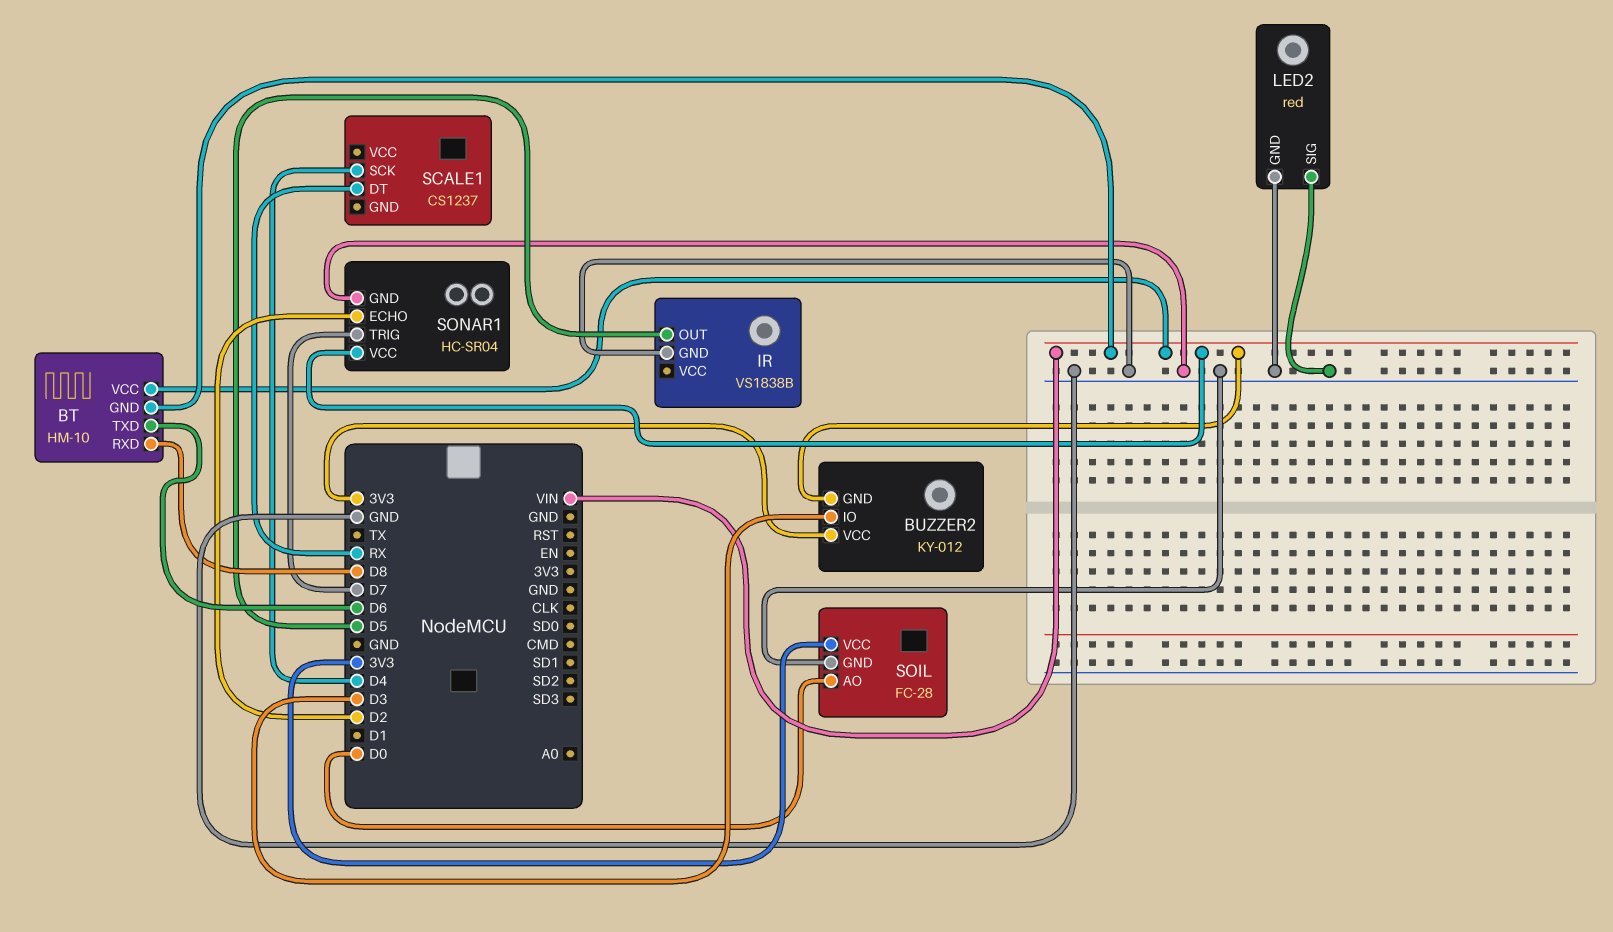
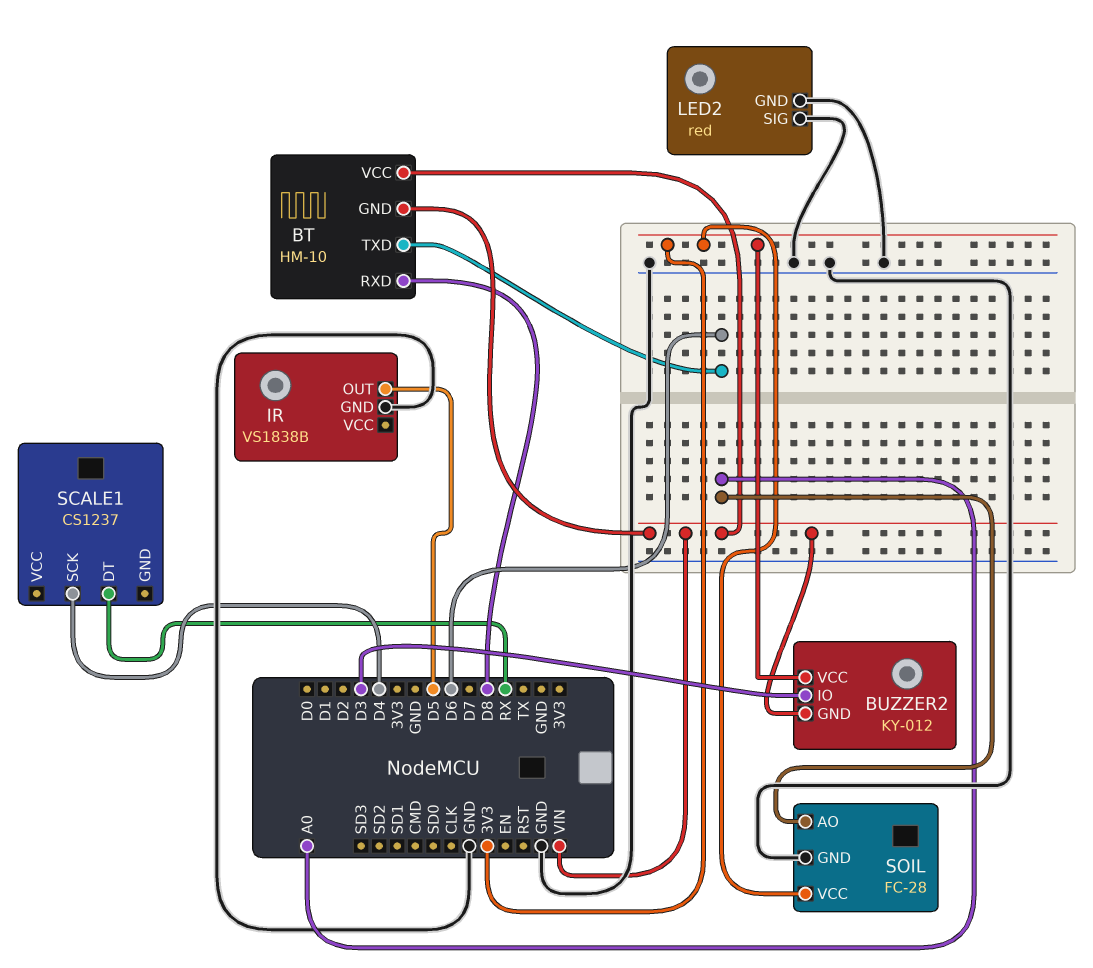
SOIL pin AO: D0 -> A0
SONAR1: HC-SR04 -> none
SONAR1 pin ECHO: D2 -> none
SONAR1 pin GND: GND -> none
SONAR1 pin TRIG: D7 -> none
SONAR1 pin VCC: VIN -> none

